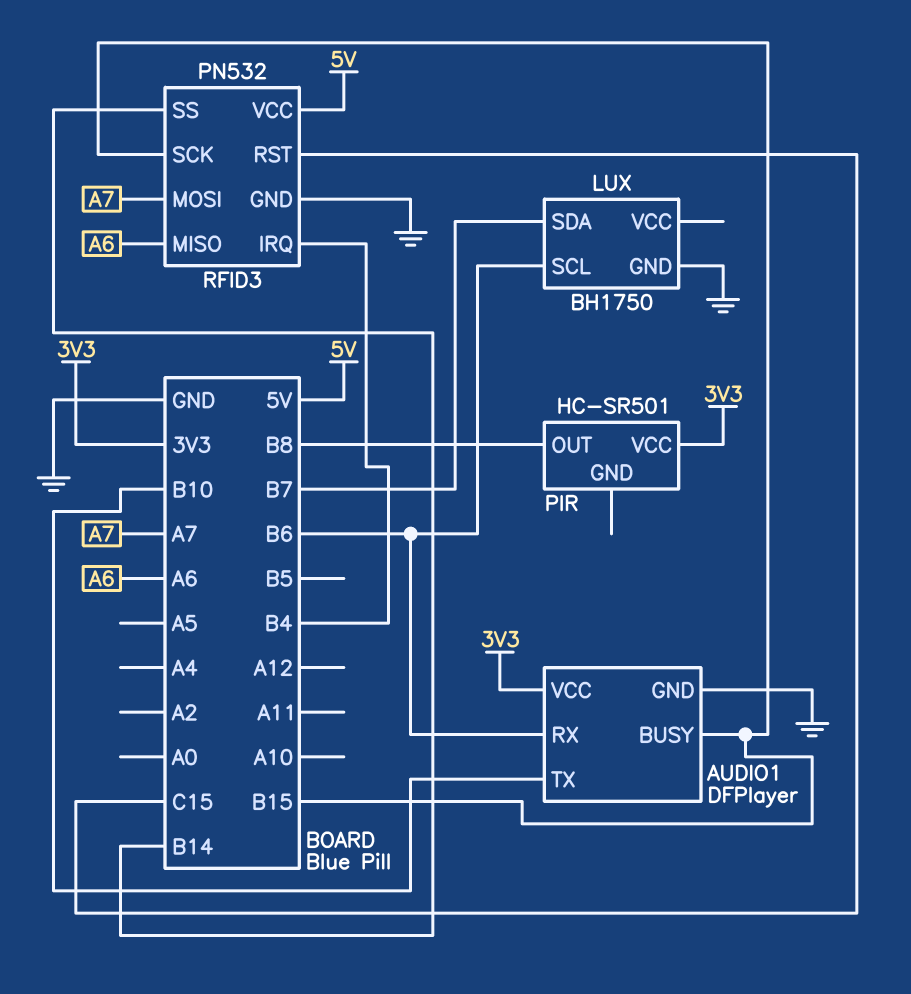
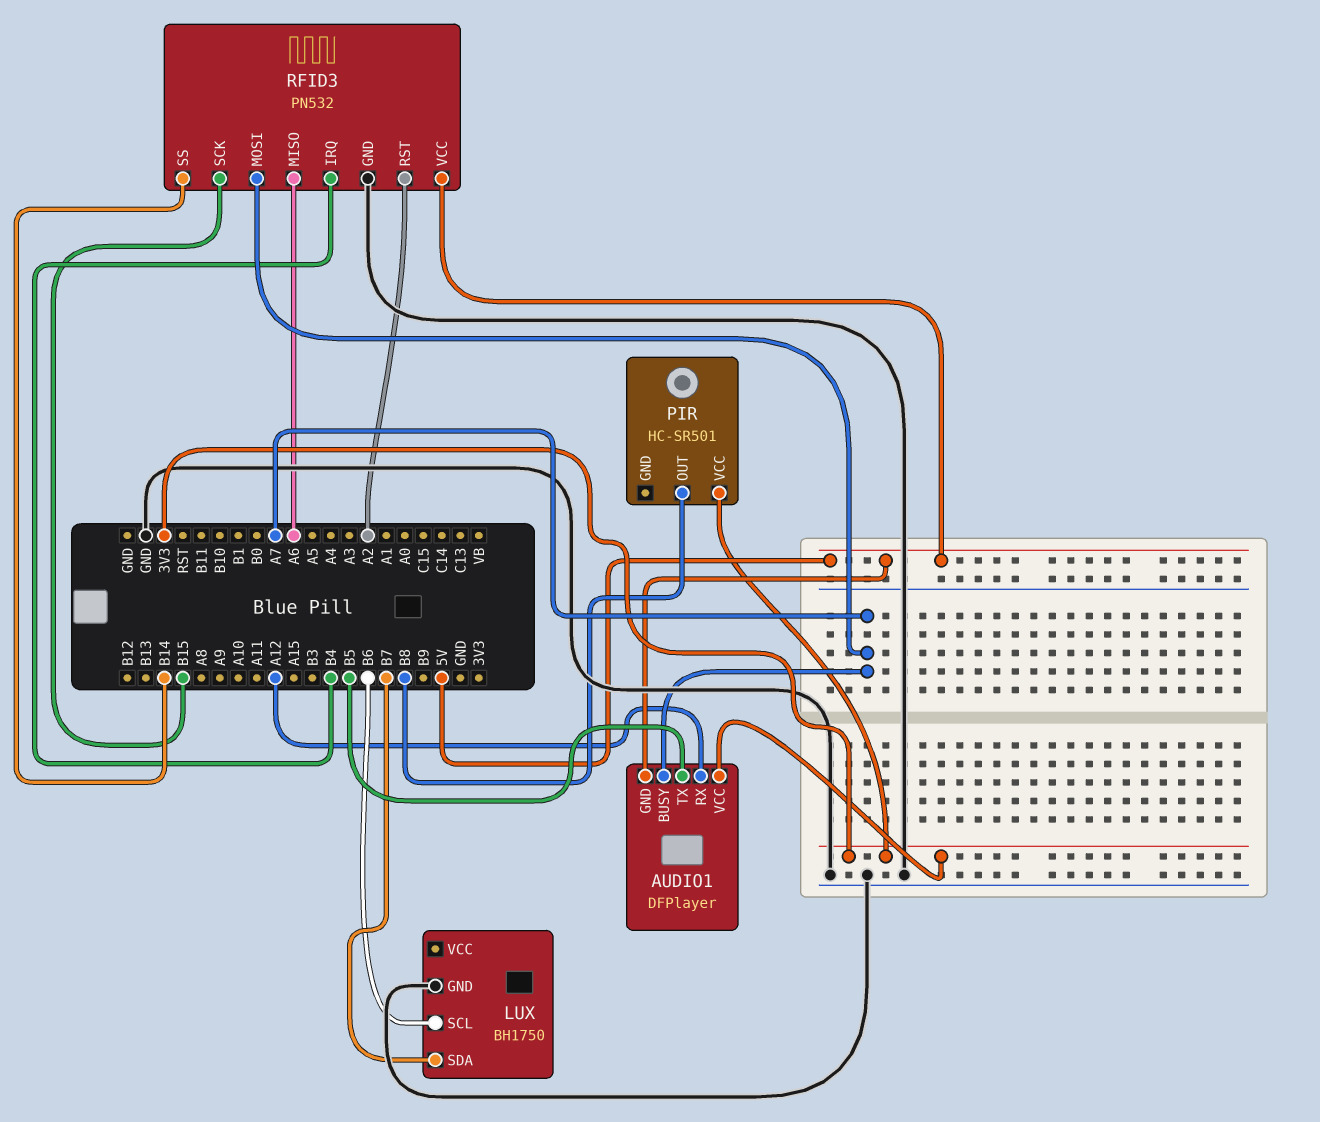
AUDIO1 pin BUSY: B15 -> A7
AUDIO1 pin GND: GND -> 5V
AUDIO1 pin RX: B6 -> A12
AUDIO1 pin TX: B10 -> B5
RFID3 pin RST: C15 -> A2

